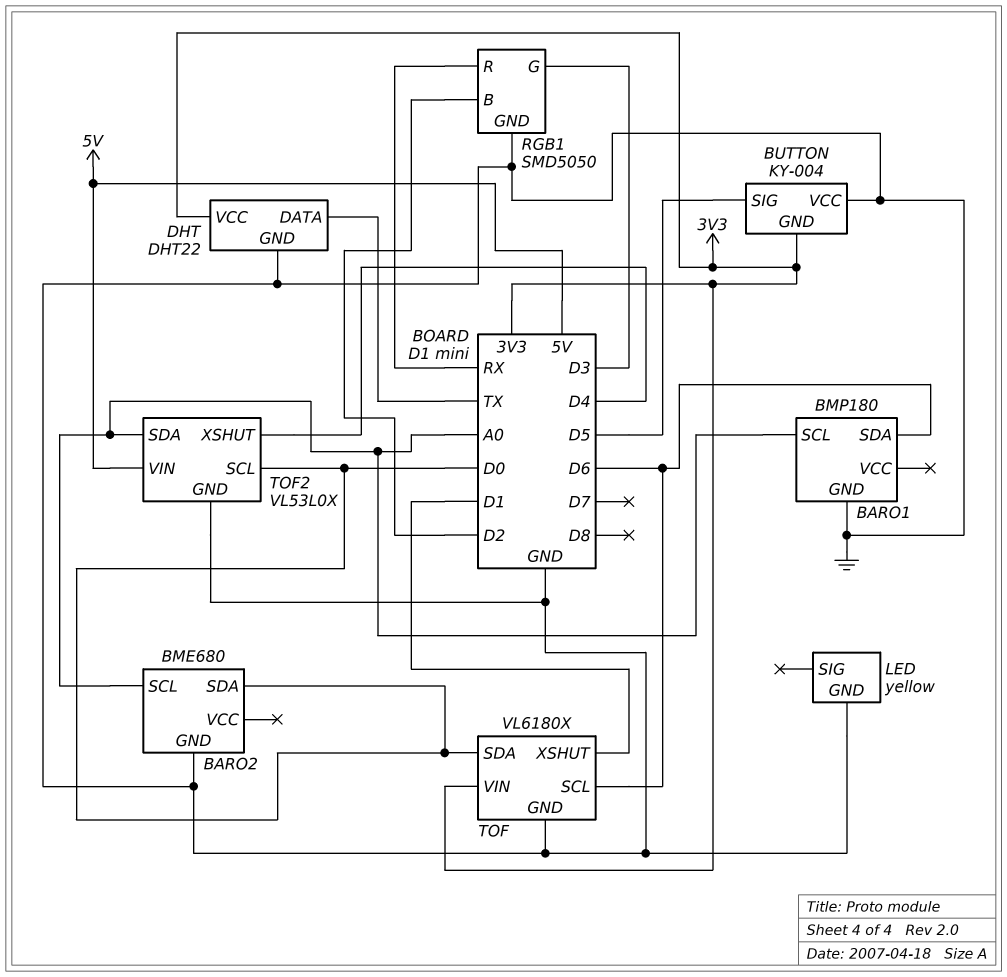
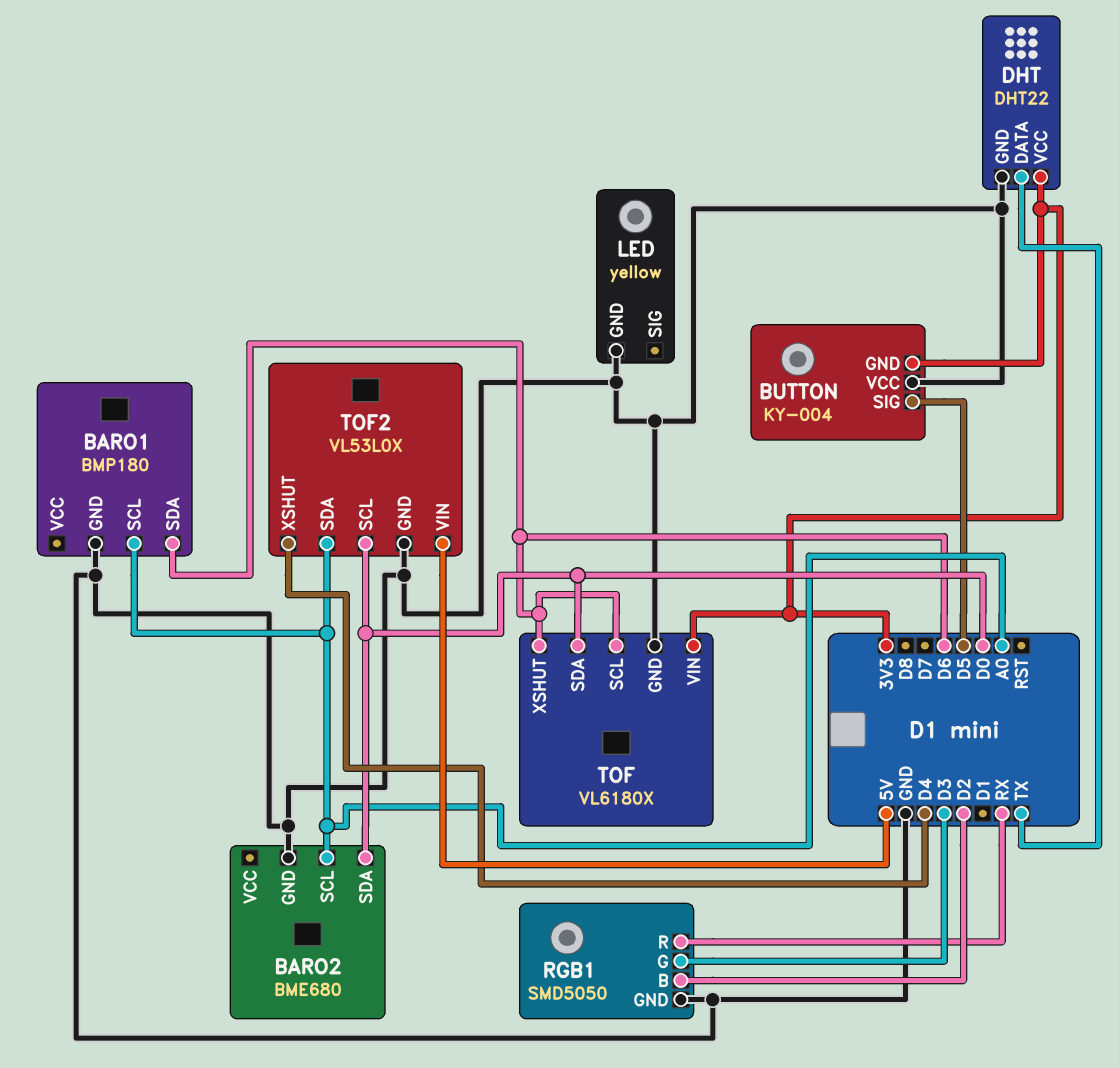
TOF pin XSHUT: D1 -> D6

